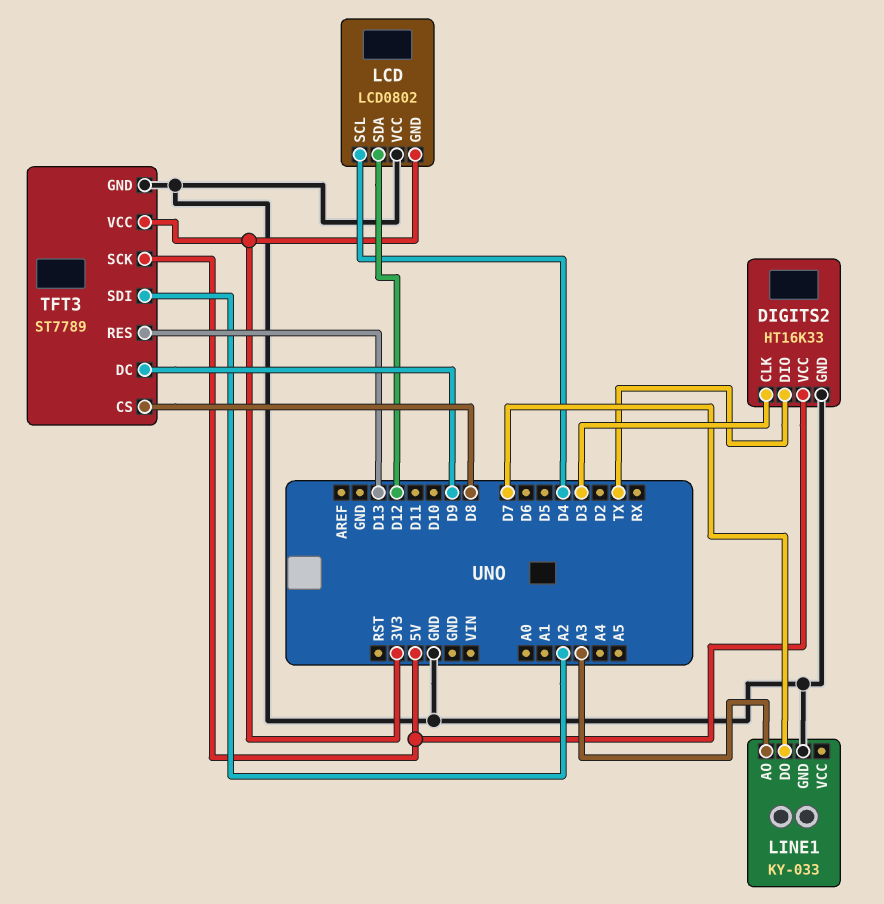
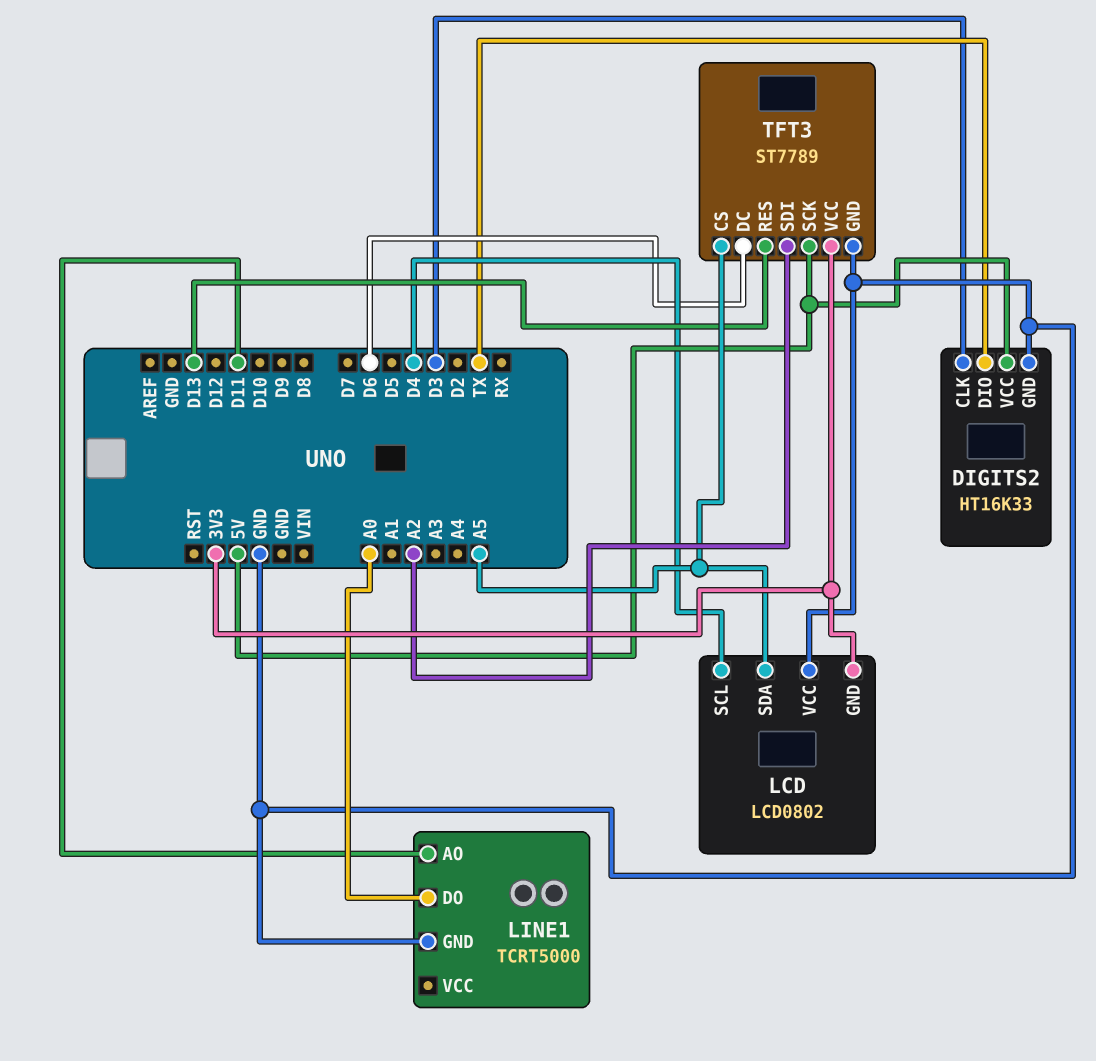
LCD pin SDA: D12 -> A5
LINE1: KY-033 -> TCRT5000
LINE1 pin AO: A3 -> D11
LINE1 pin DO: D7 -> A0
TFT3 pin CS: D8 -> A5
TFT3 pin DC: D9 -> D6

